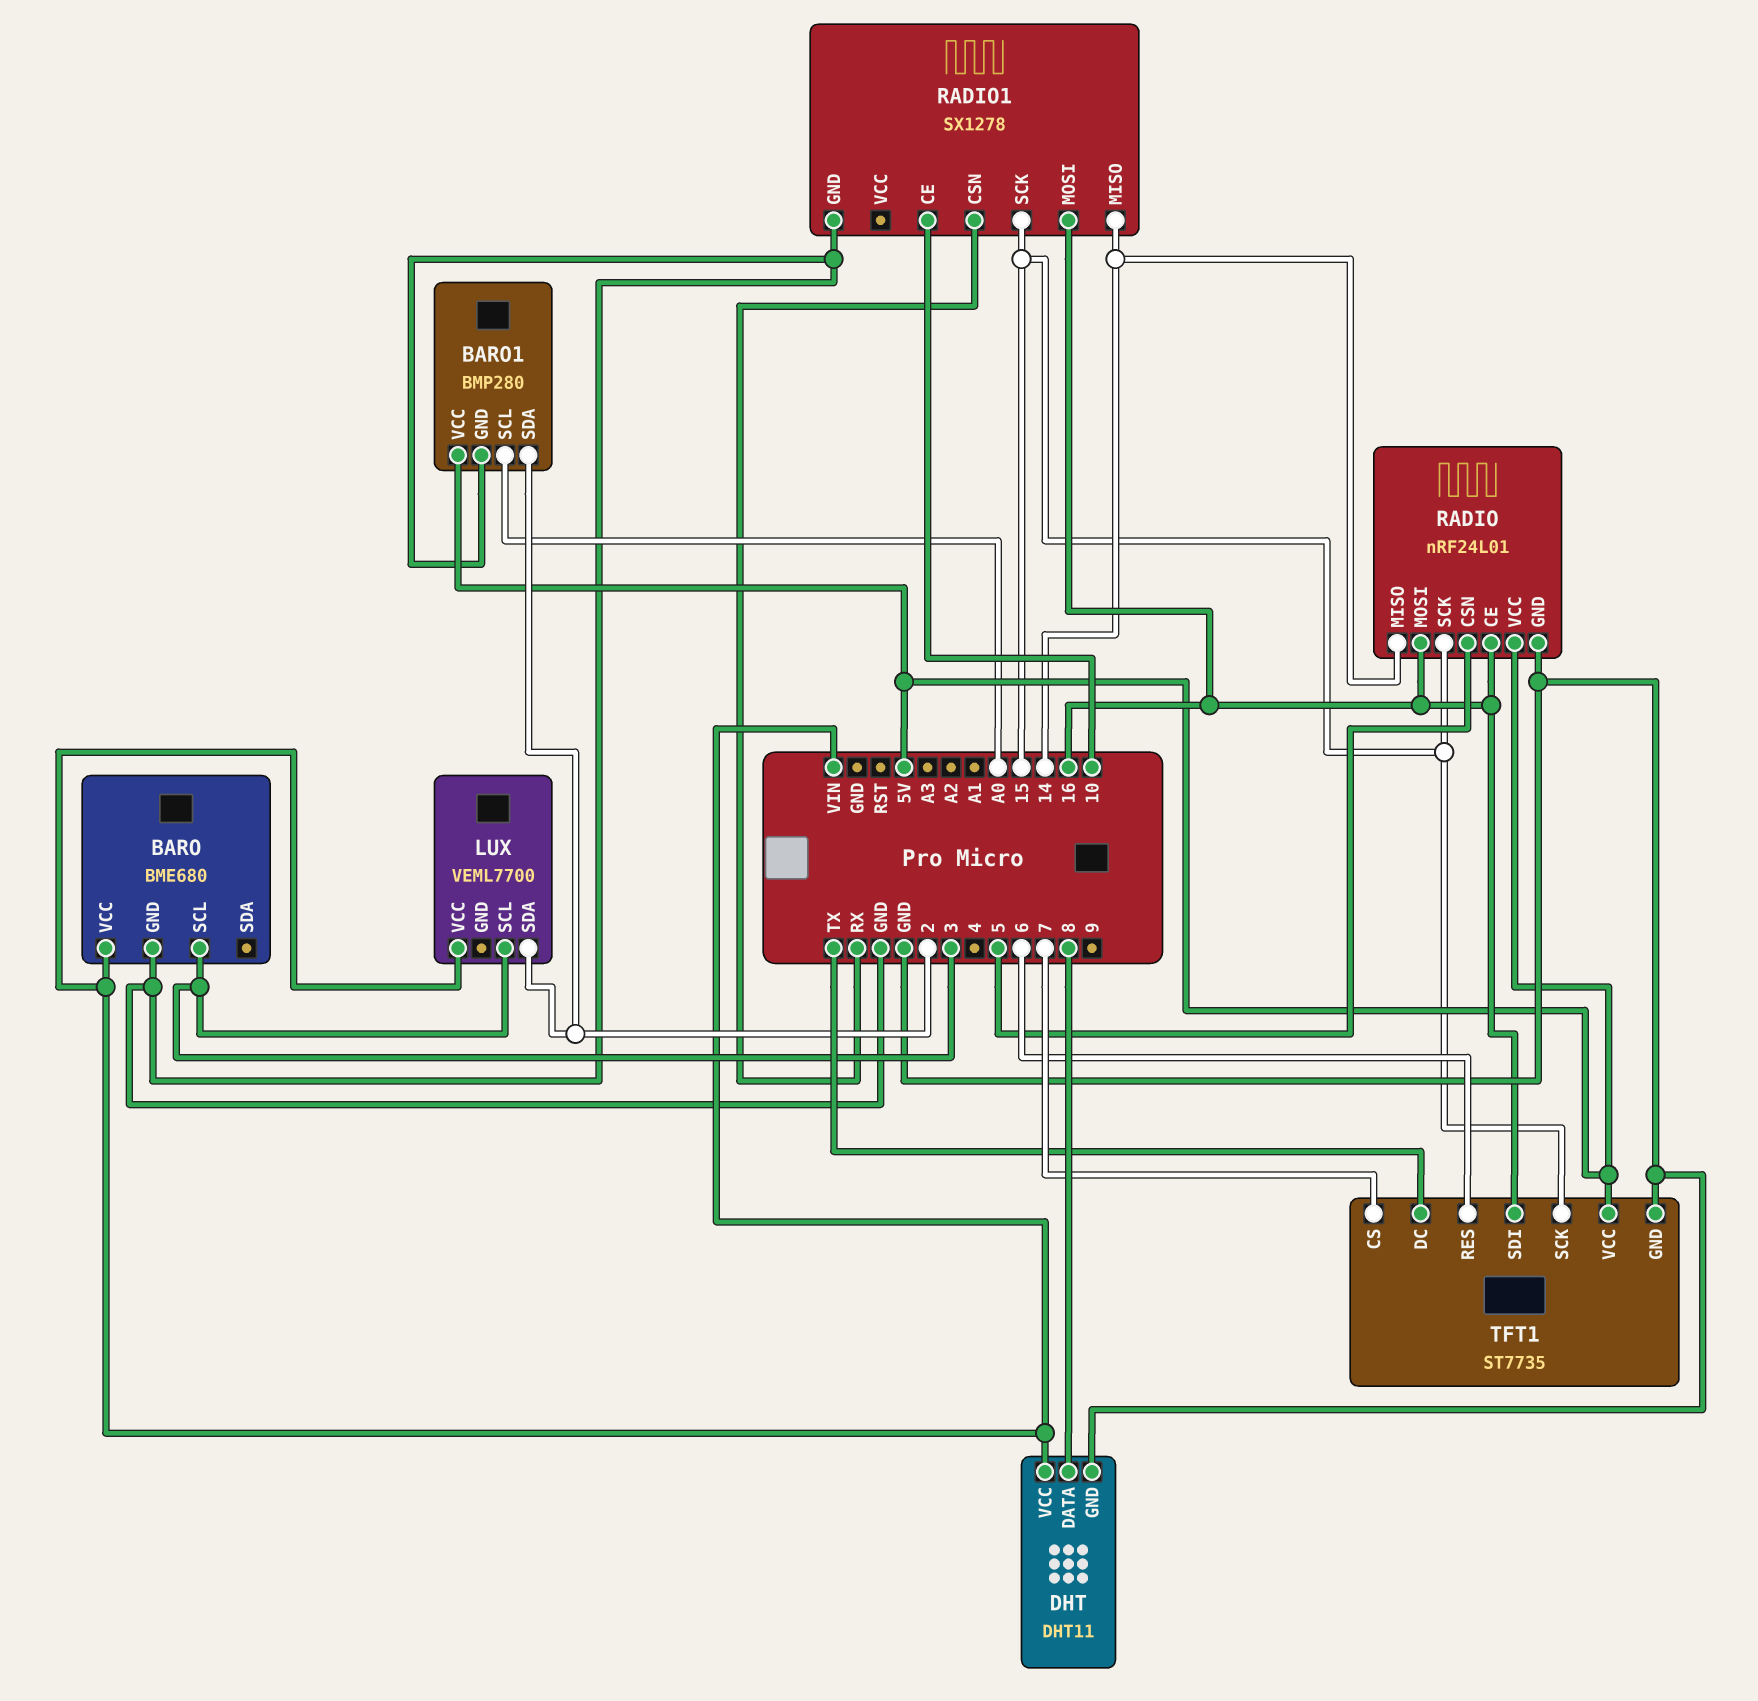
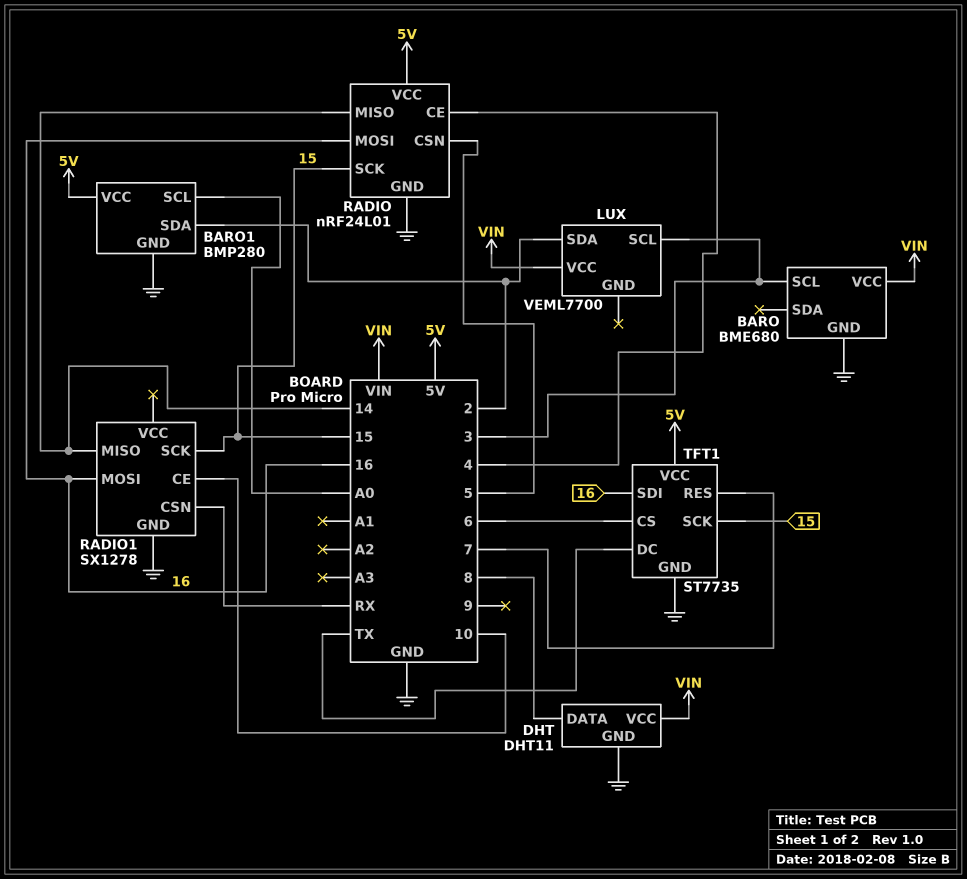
RADIO pin CE: 16 -> 4
TFT1 pin CS: 7 -> 6
TFT1 pin RES: 6 -> 7

